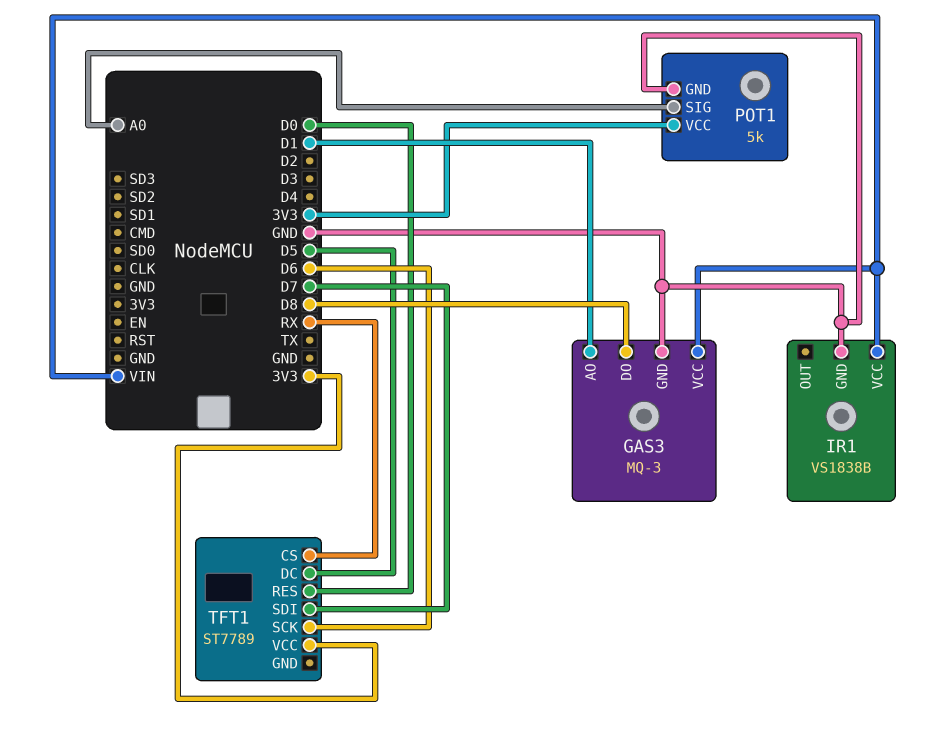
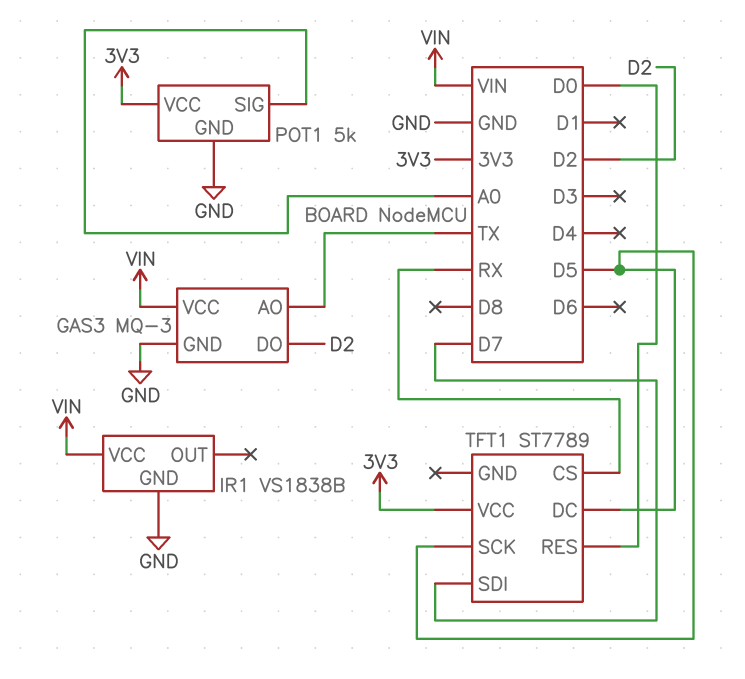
GAS3 pin AO: D1 -> TX
GAS3 pin DO: D8 -> D2
TFT1 pin SCK: D6 -> D5

